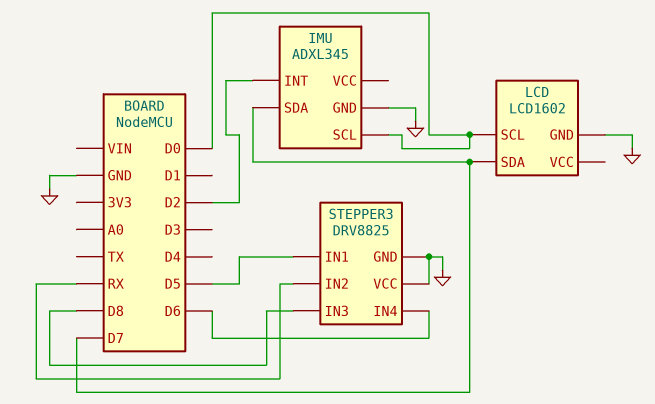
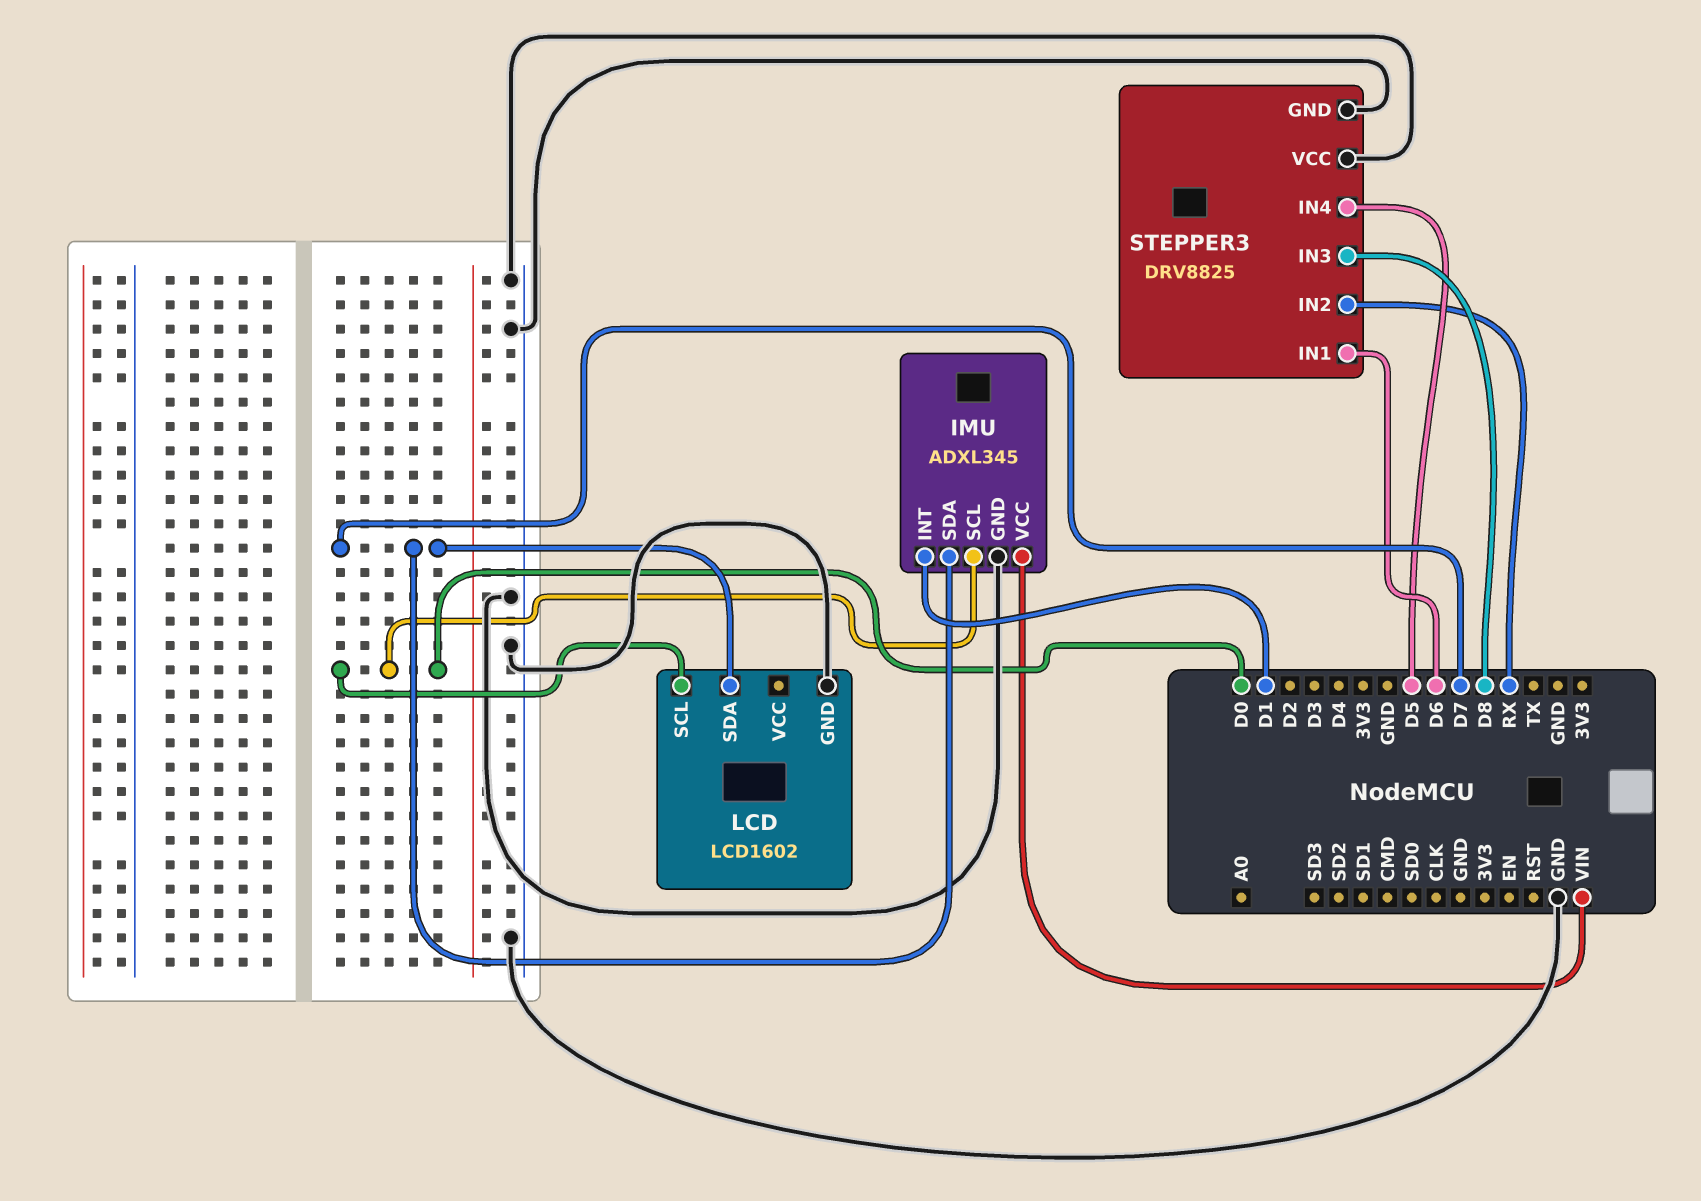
IMU pin INT: D2 -> D1
IMU pin VCC: none -> VIN
STEPPER3 pin IN1: D5 -> D6
STEPPER3 pin IN4: D6 -> D5

